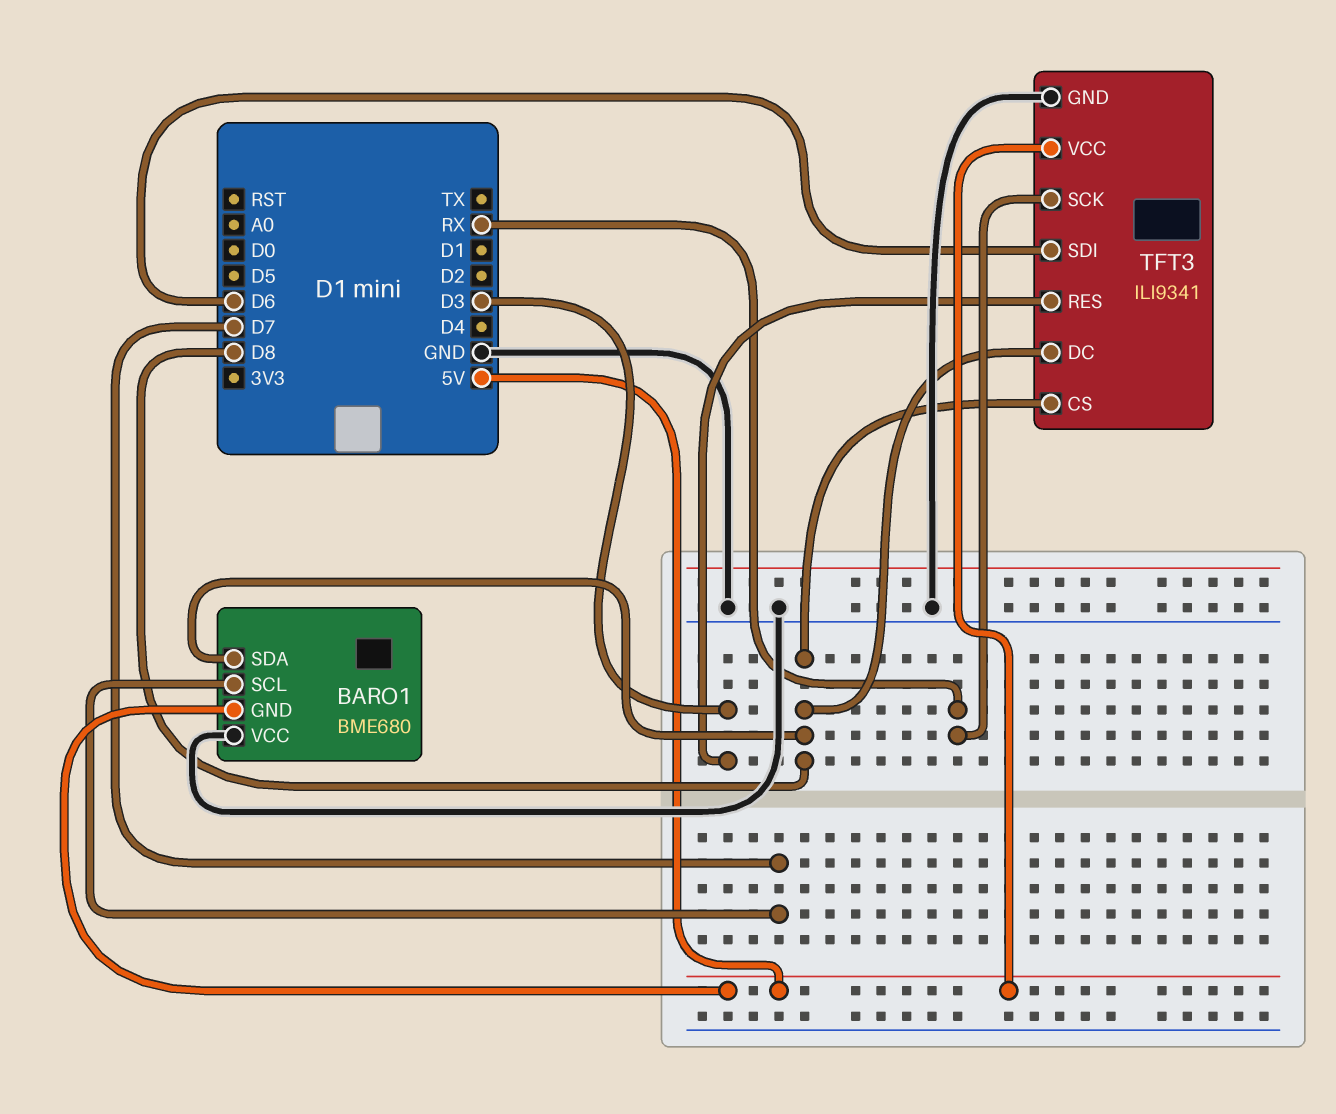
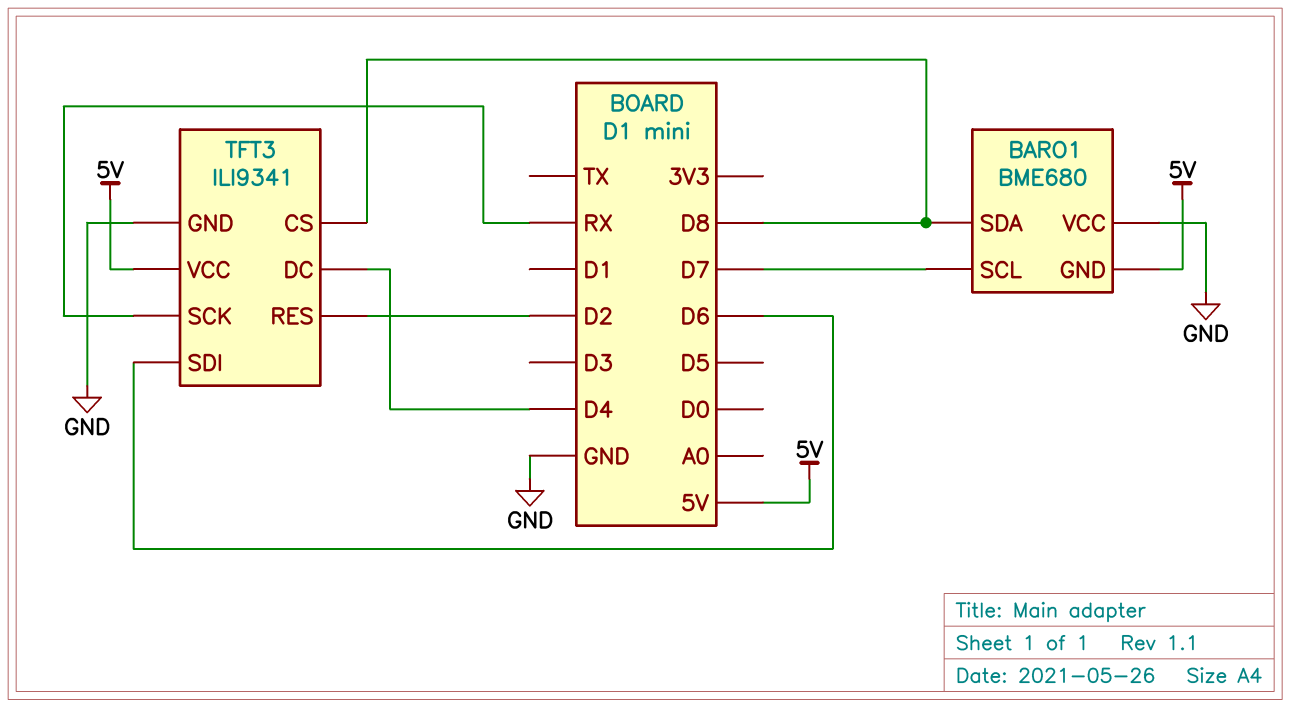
TFT3 pin DC: D8 -> D4
TFT3 pin RES: D3 -> D2

